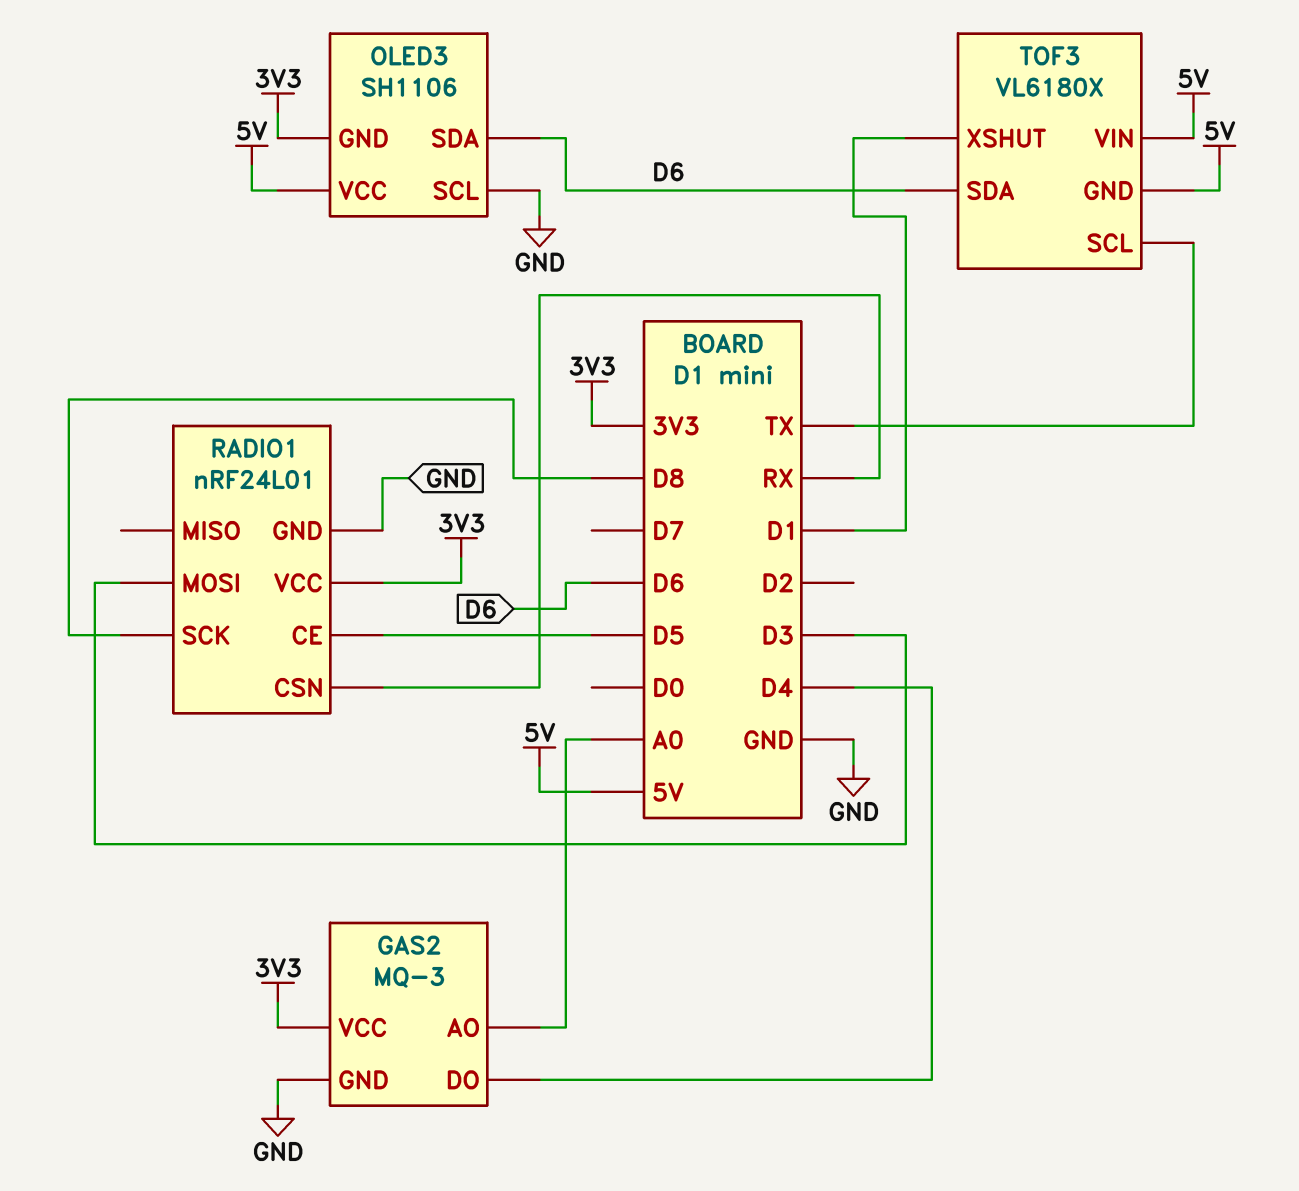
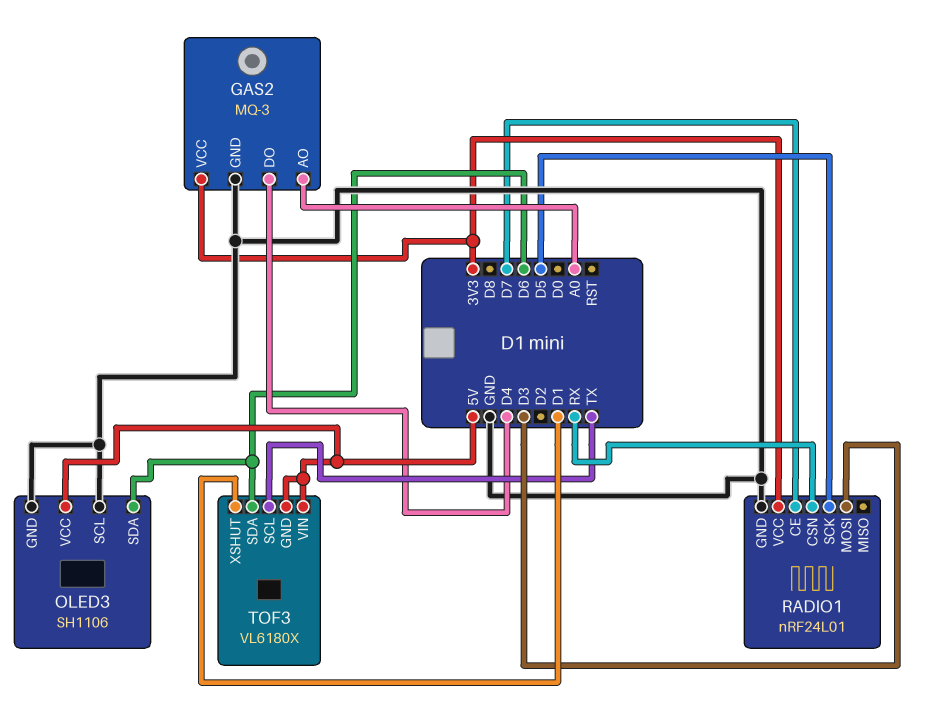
OLED3 pin GND: 3V3 -> GND
RADIO1 pin CE: D5 -> D7
RADIO1 pin SCK: D8 -> D5

